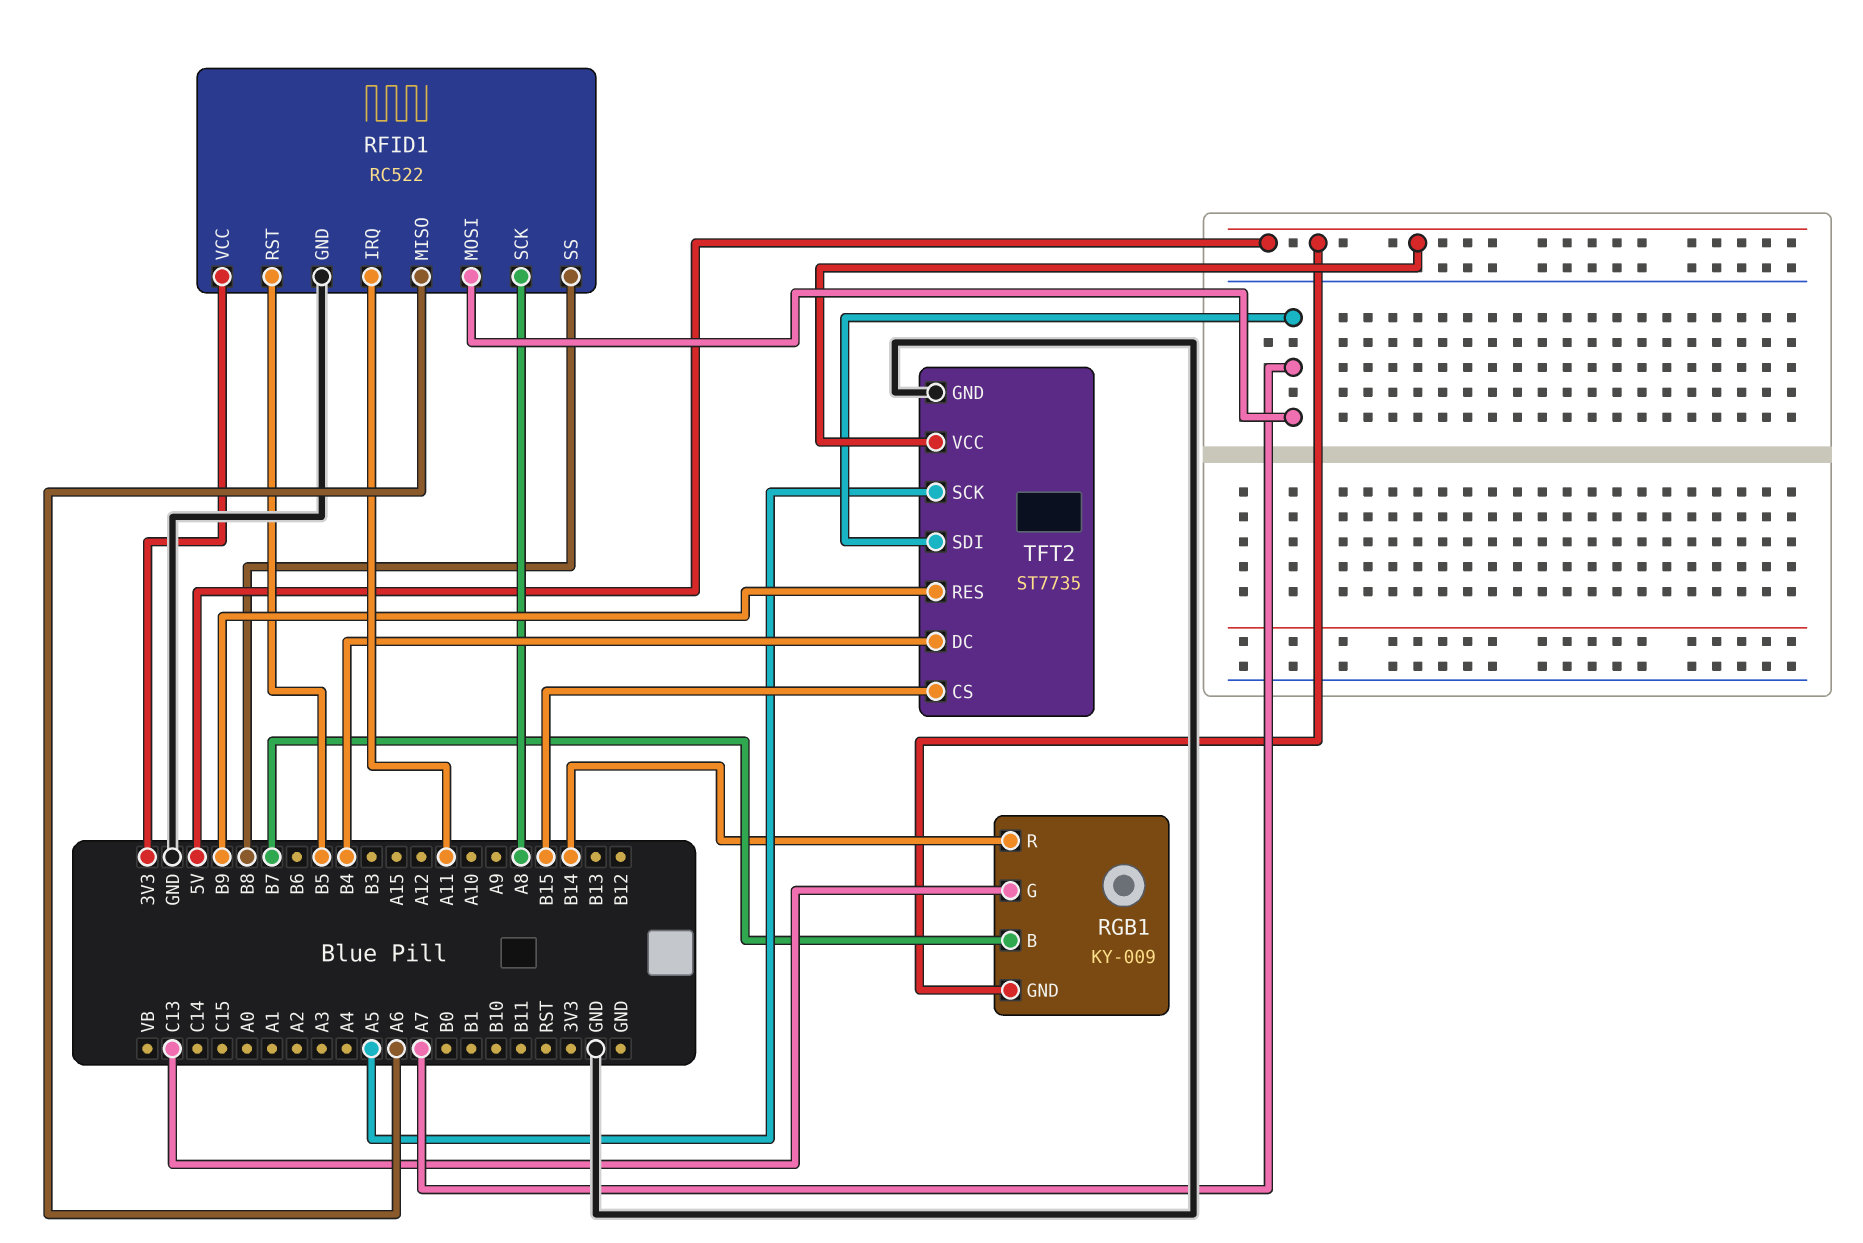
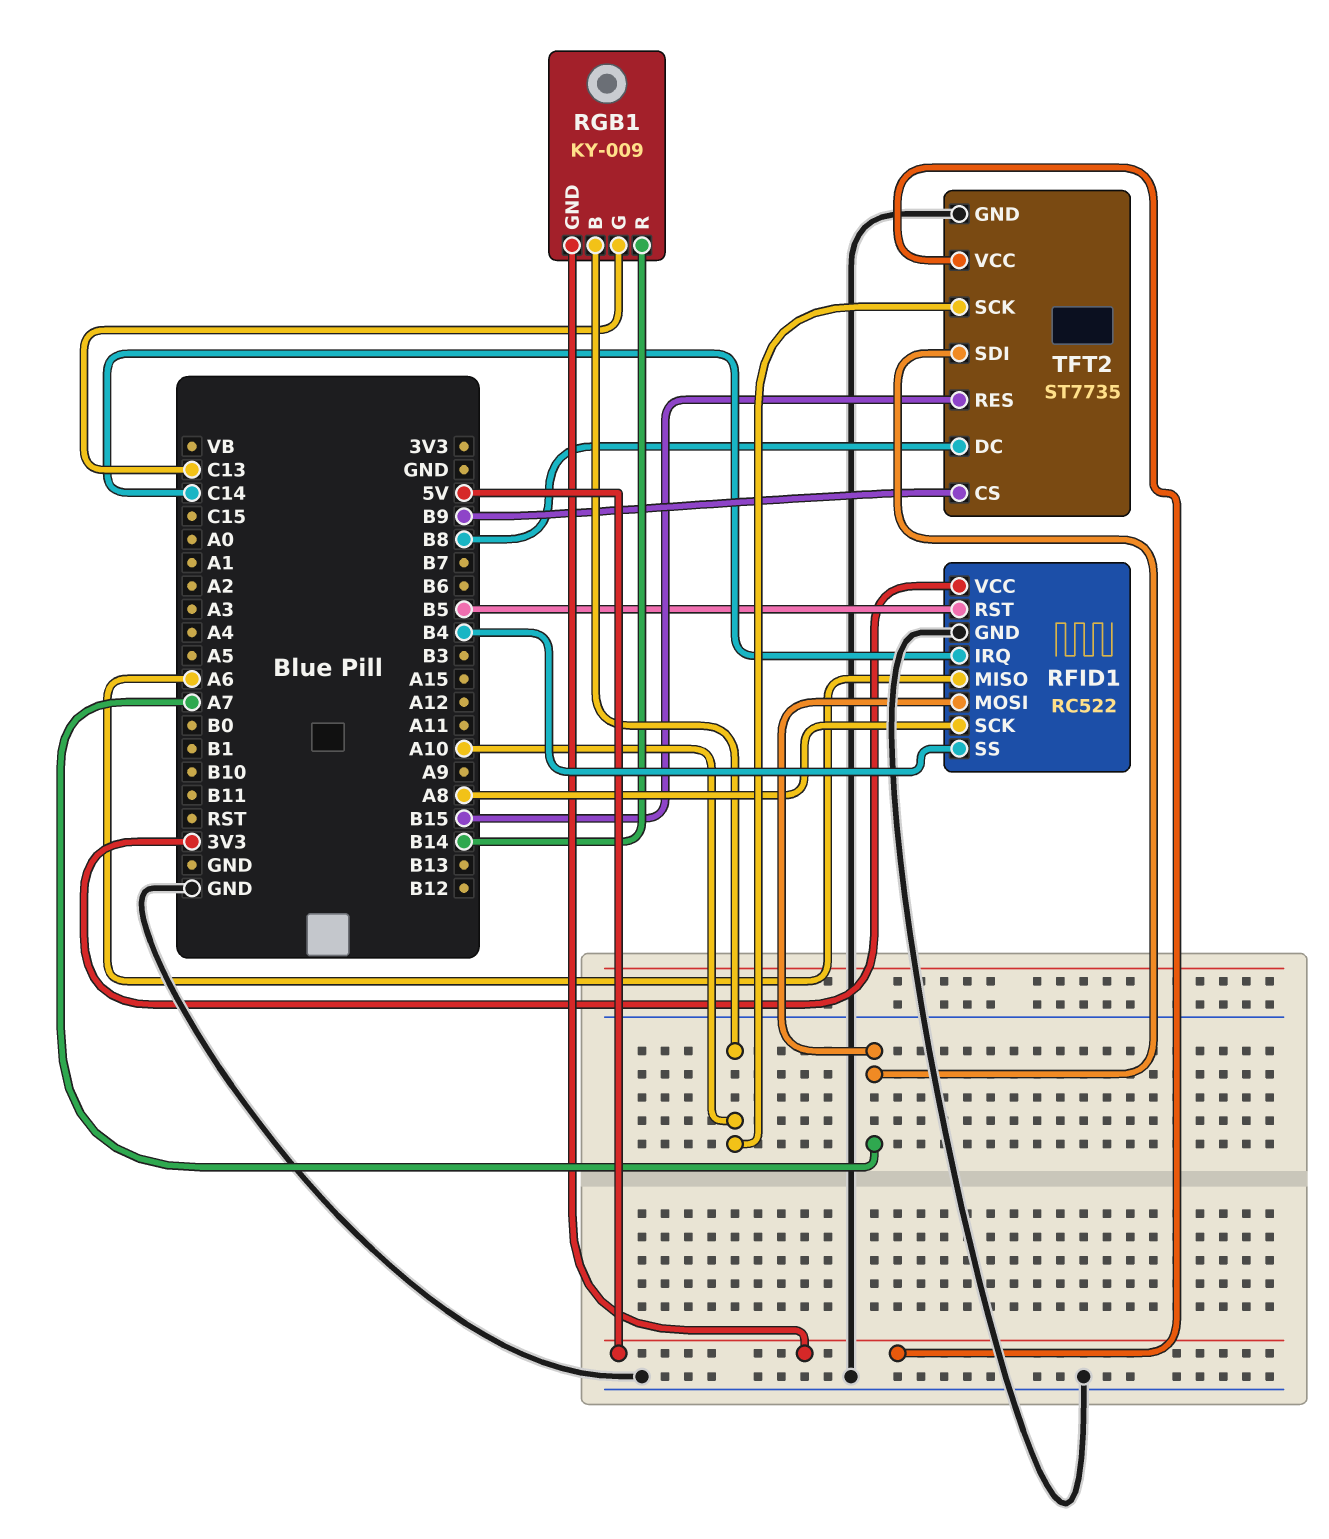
RFID1 pin IRQ: A11 -> C14
RFID1 pin SS: B8 -> B4
RGB1 pin B: B7 -> A10
TFT2 pin CS: B15 -> B9
TFT2 pin DC: B4 -> B8
TFT2 pin RES: B9 -> B15
TFT2 pin SCK: A5 -> A10

